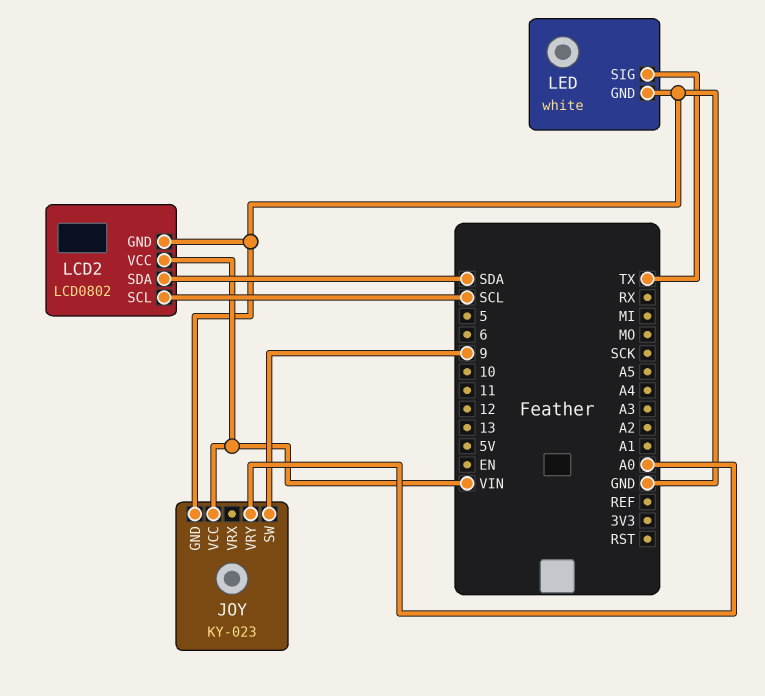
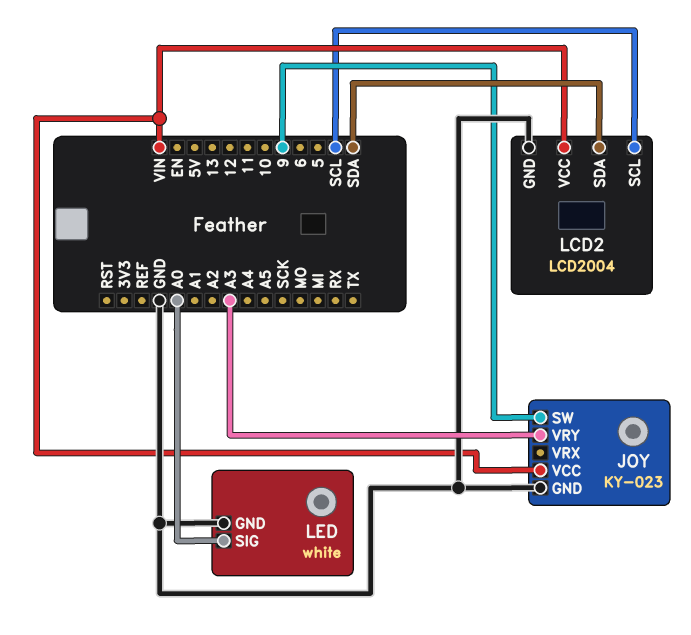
JOY pin VRY: A0 -> A3
LCD2: LCD0802 -> LCD2004
LED pin SIG: TX -> A0

